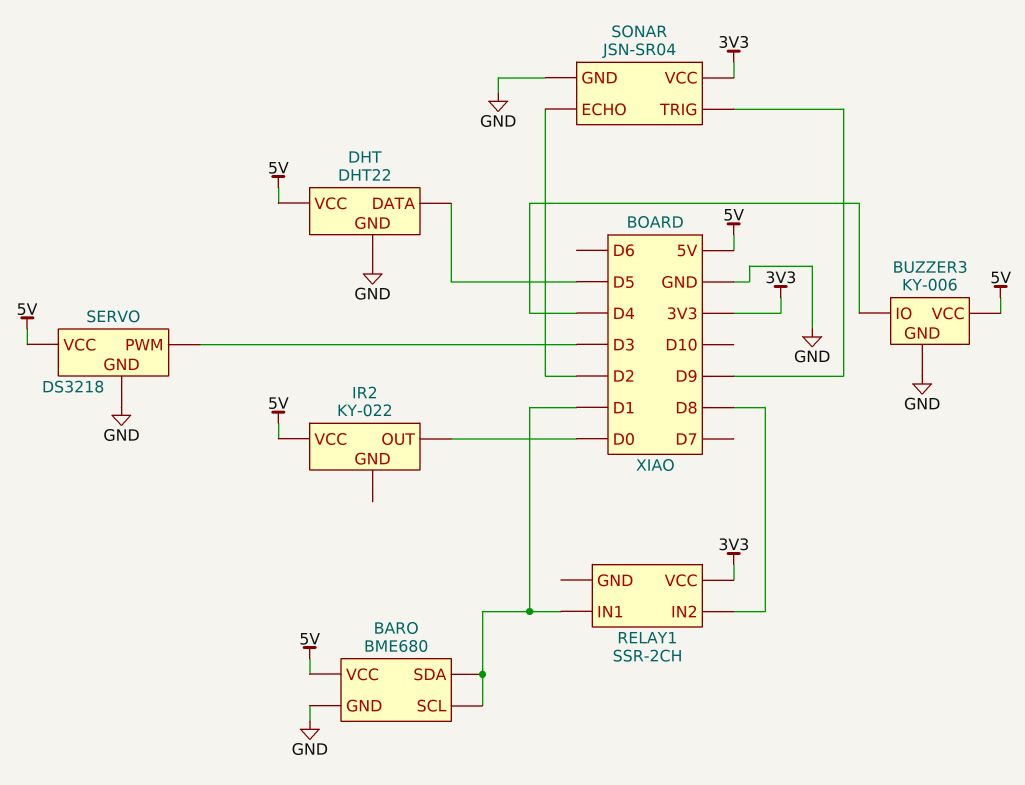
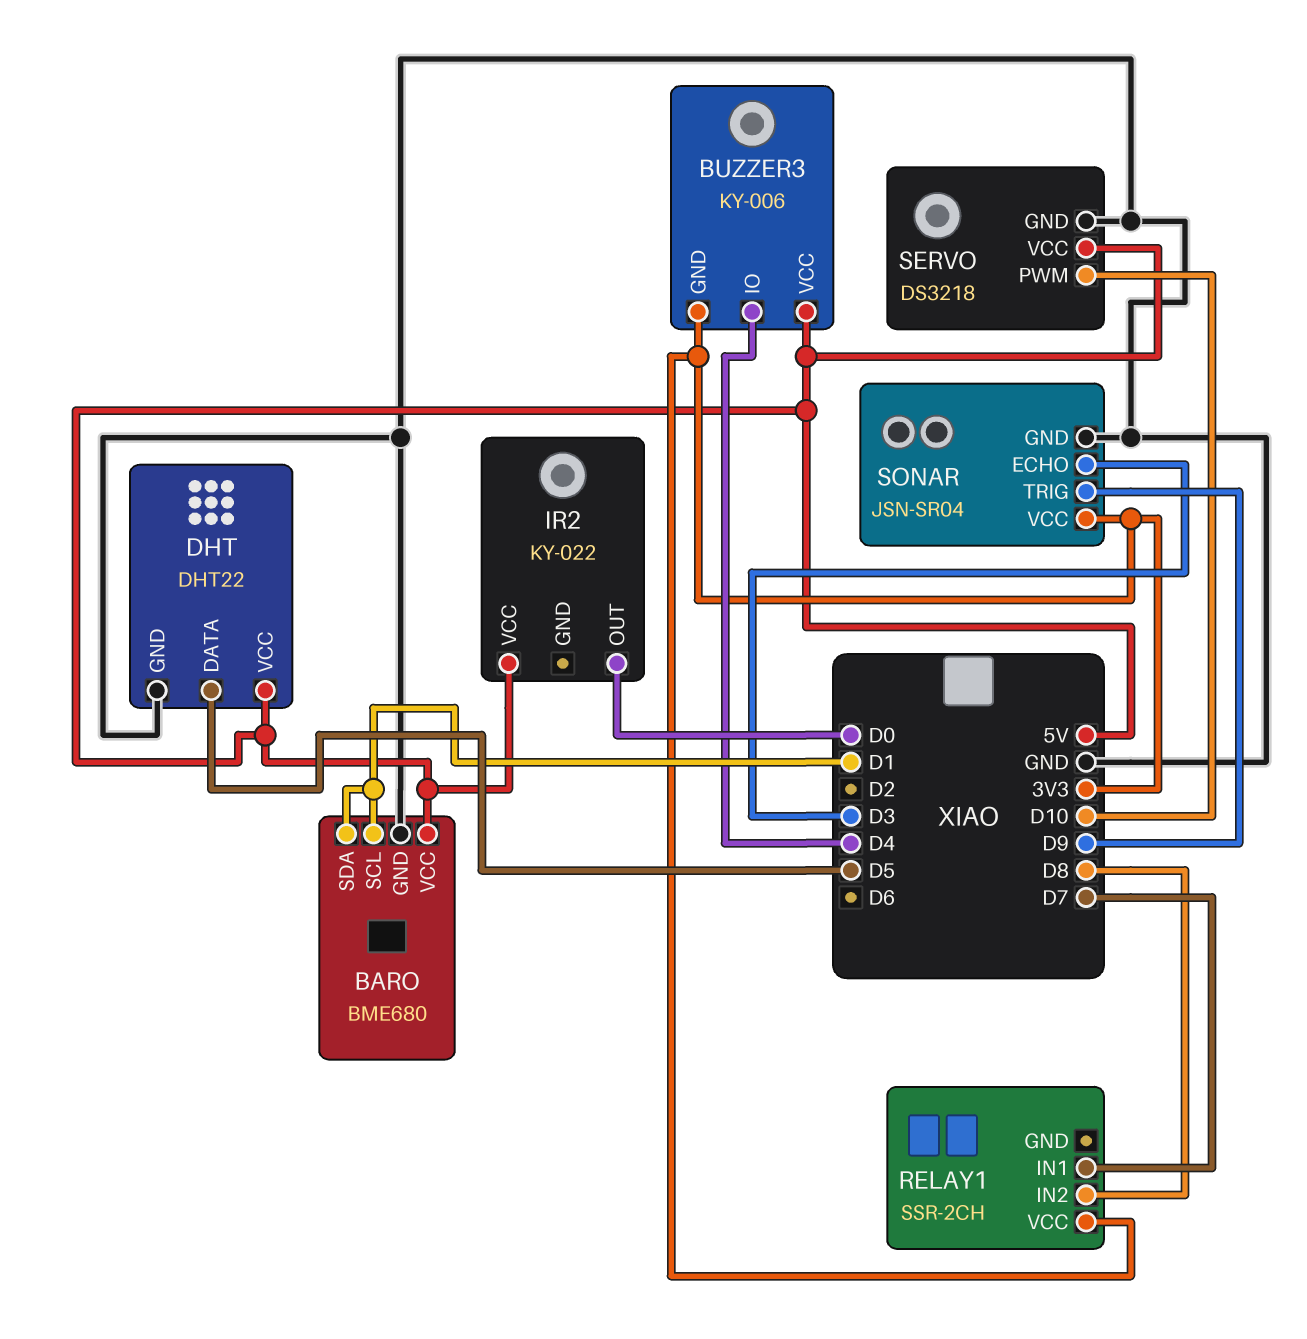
BUZZER3 pin GND: GND -> 3V3
RELAY1 pin IN1: D1 -> D7
SERVO pin PWM: D3 -> D10
SONAR pin ECHO: D2 -> D3

